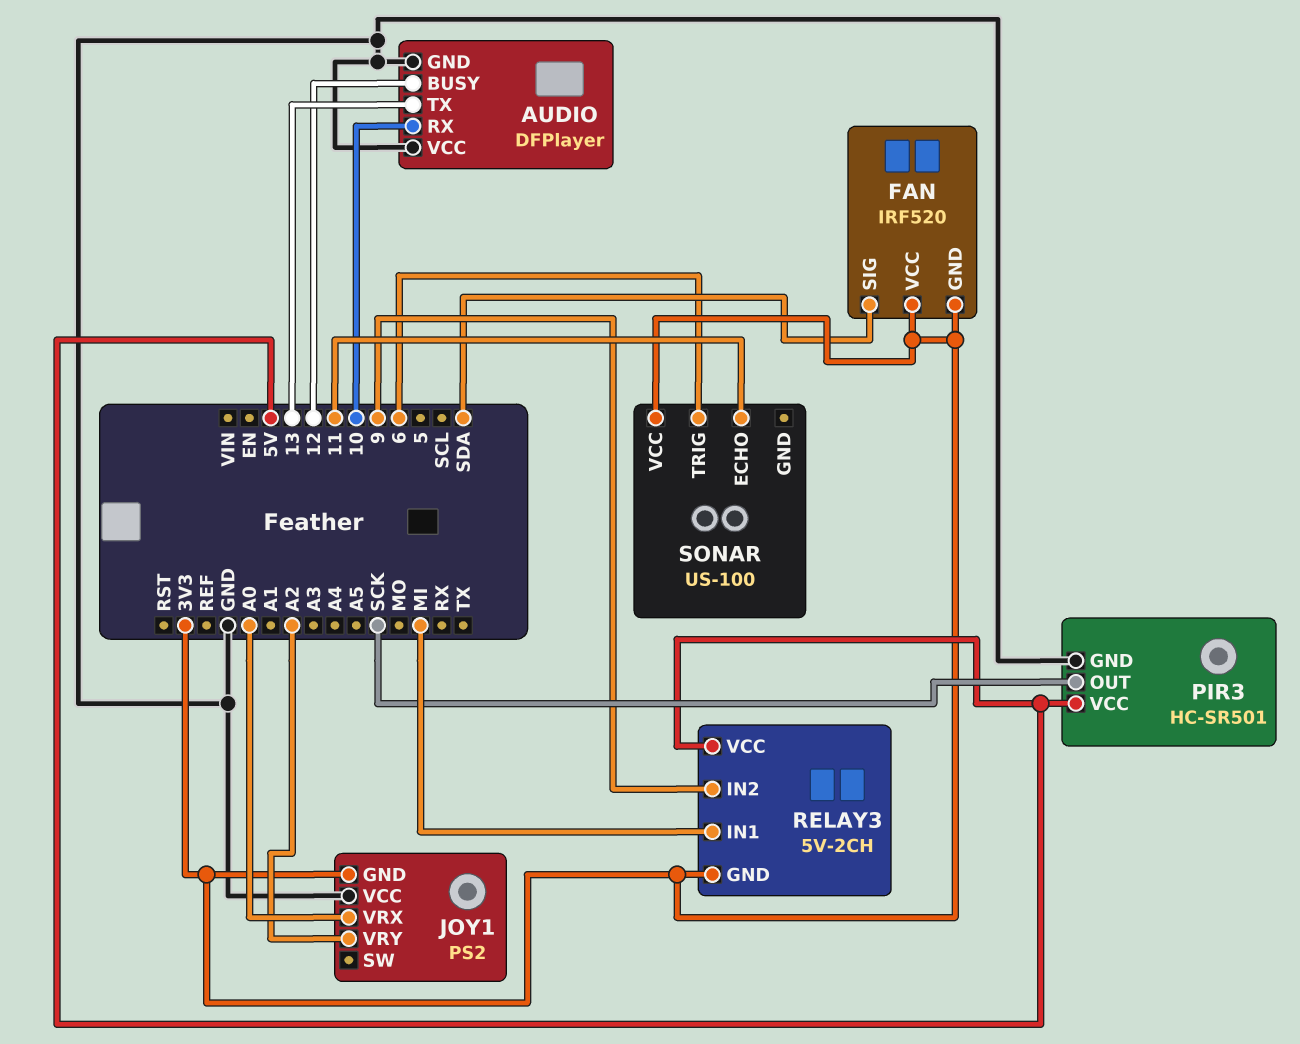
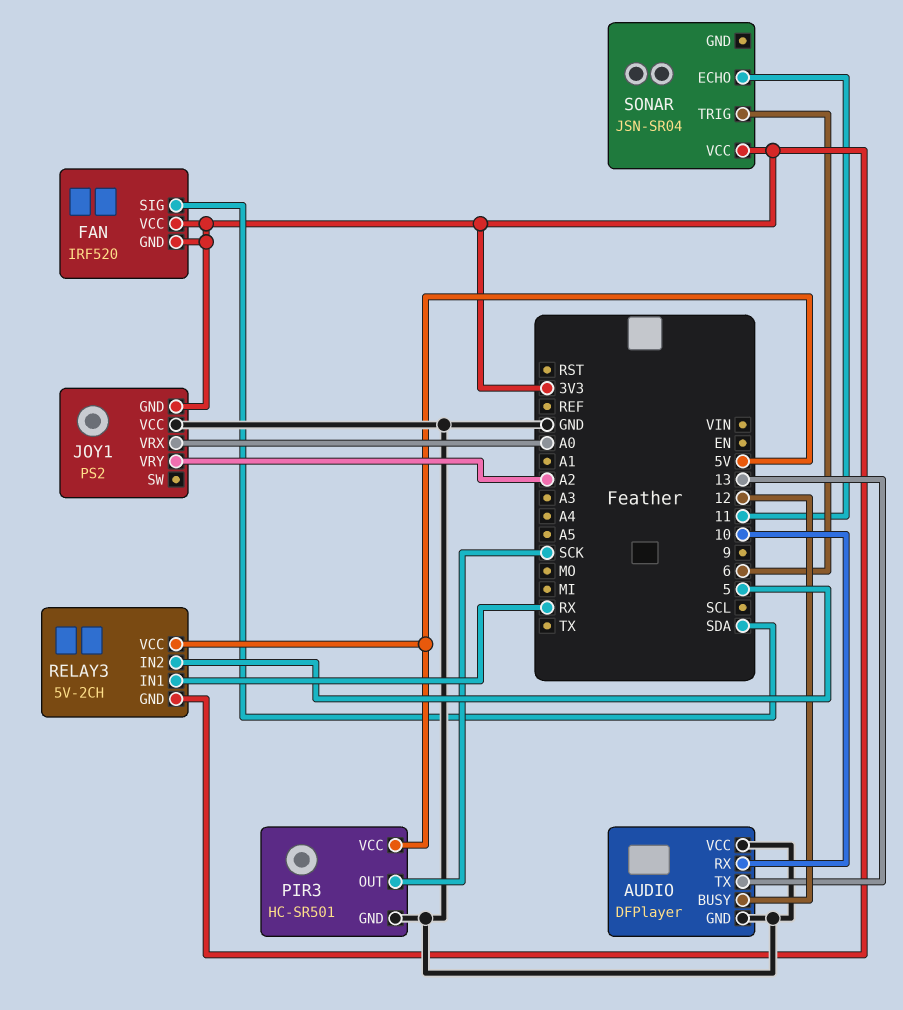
RELAY3 pin IN1: MI -> RX
RELAY3 pin IN2: 9 -> 5
SONAR: US-100 -> JSN-SR04

